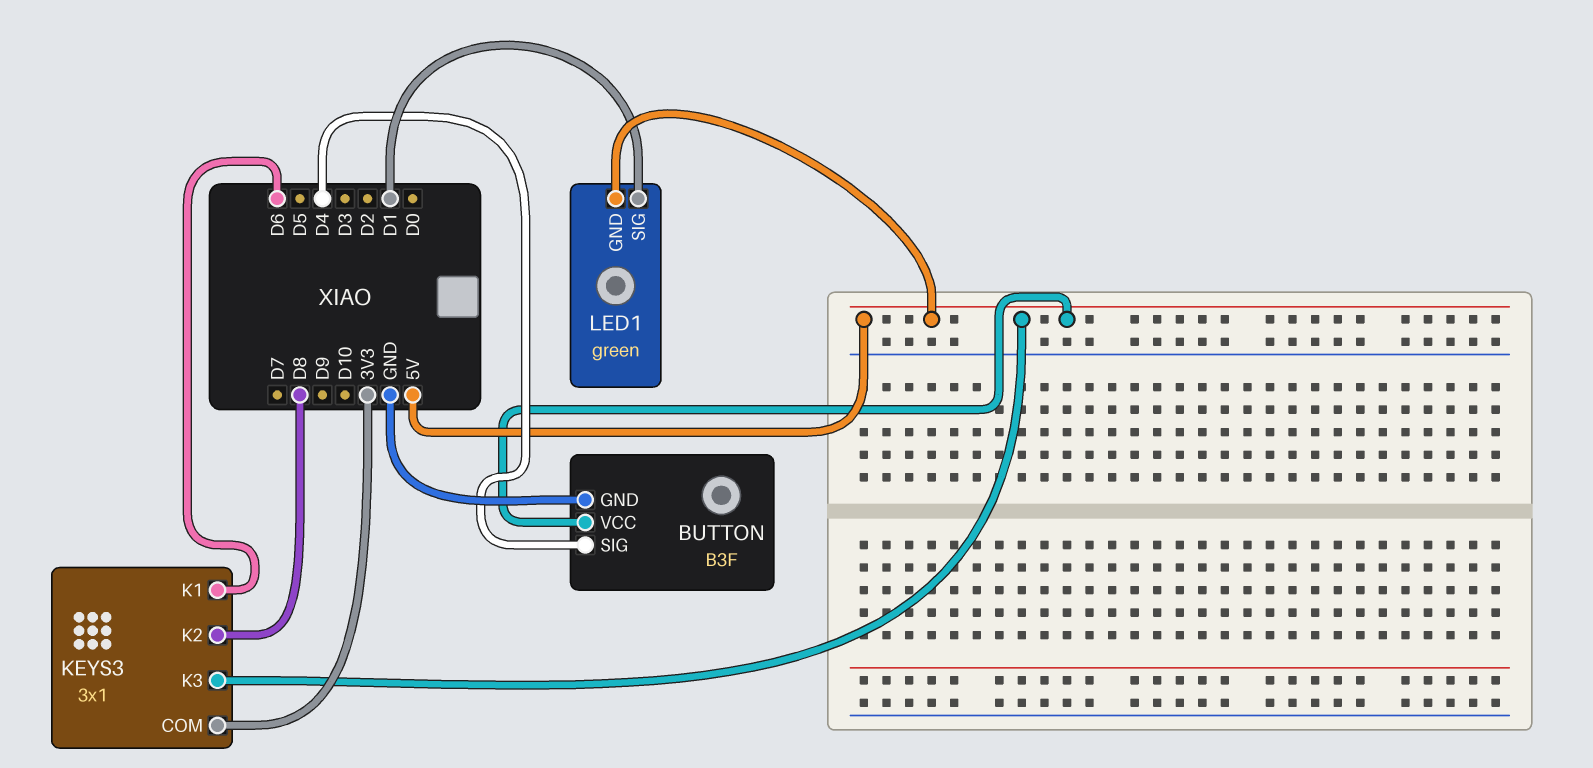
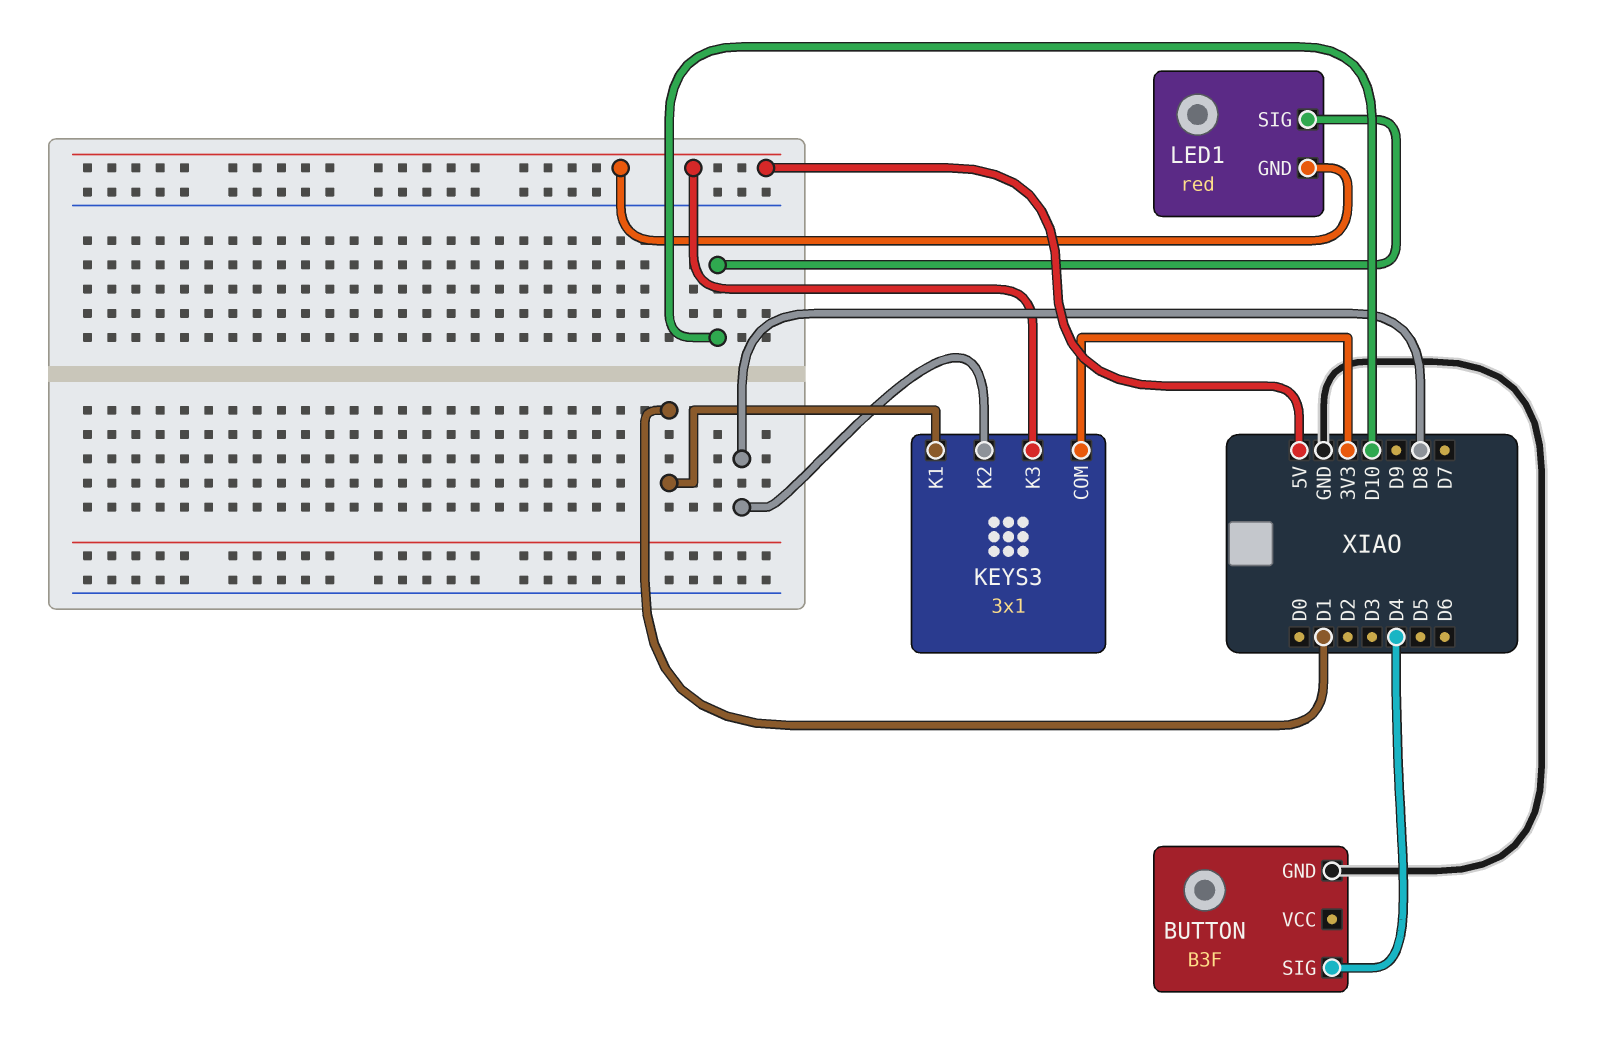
BUTTON pin VCC: 5V -> none
KEYS3 pin K1: D6 -> D1
LED1: green -> red
LED1 pin SIG: D1 -> D10

